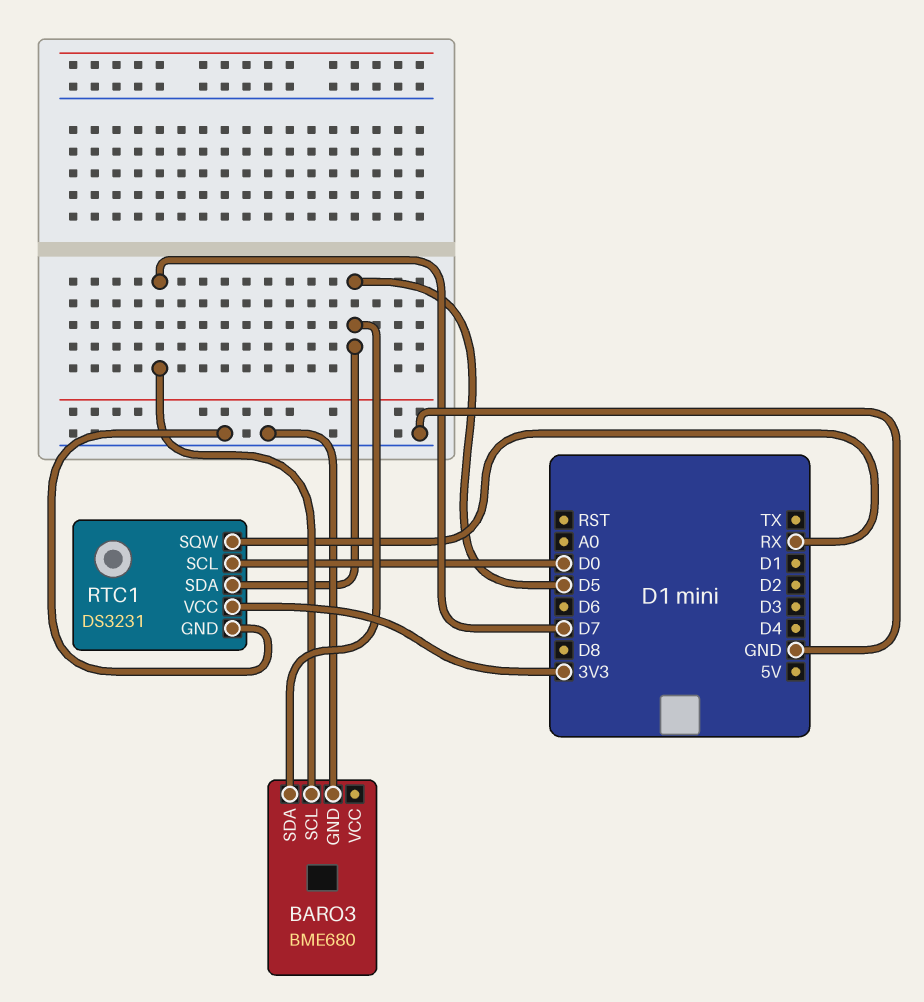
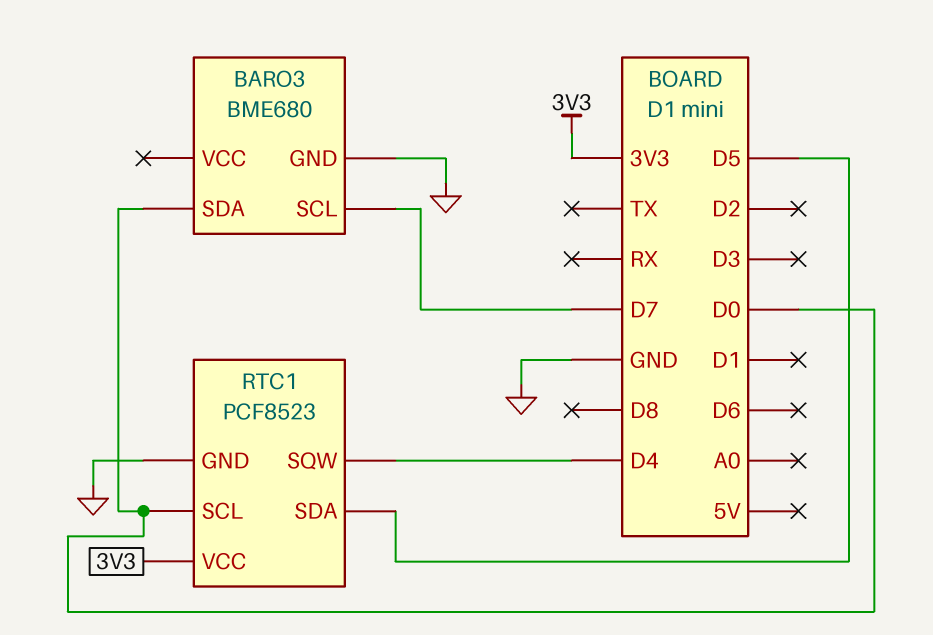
BARO3 pin SDA: D5 -> D0
RTC1: DS3231 -> PCF8523
RTC1 pin SQW: RX -> D4

